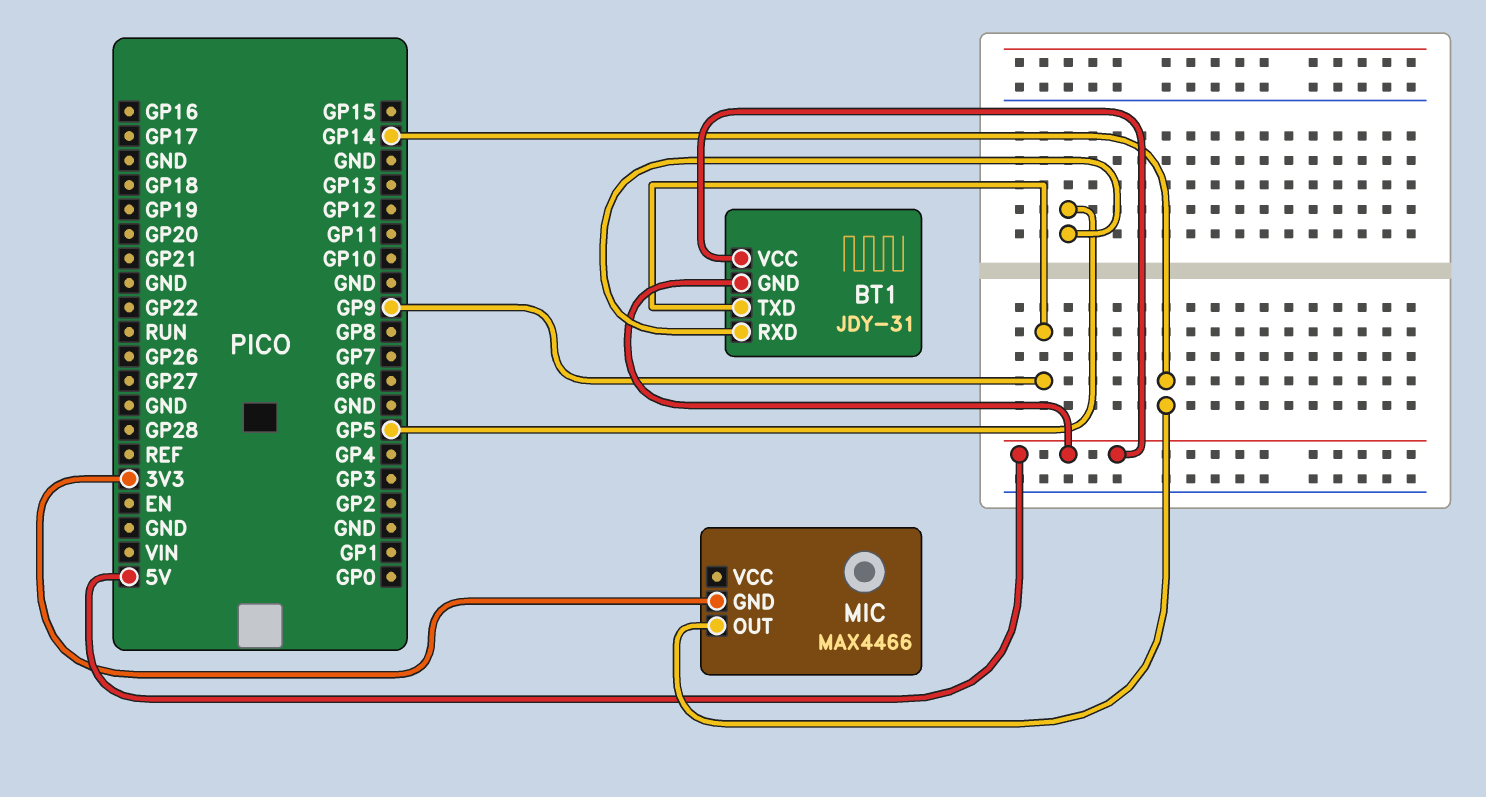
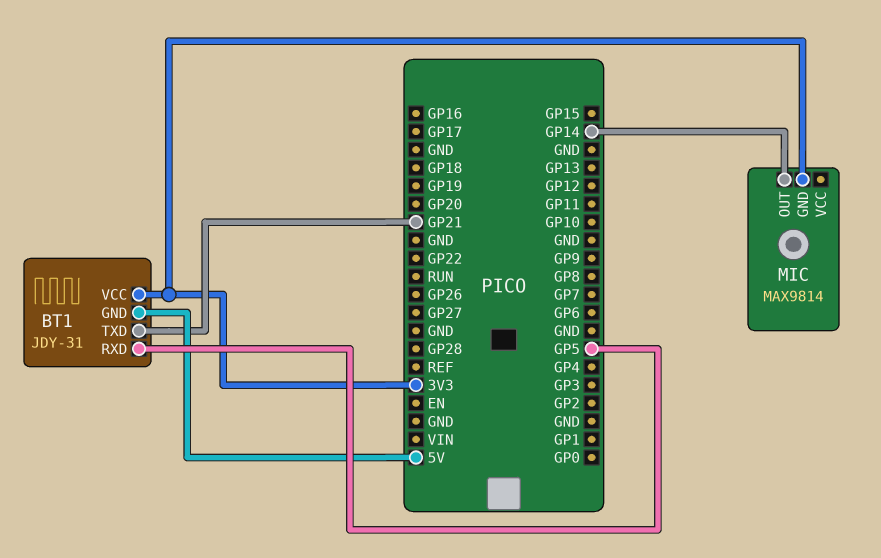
BT1 pin TXD: GP9 -> GP21
BT1 pin VCC: 5V -> 3V3
MIC: MAX4466 -> MAX9814

